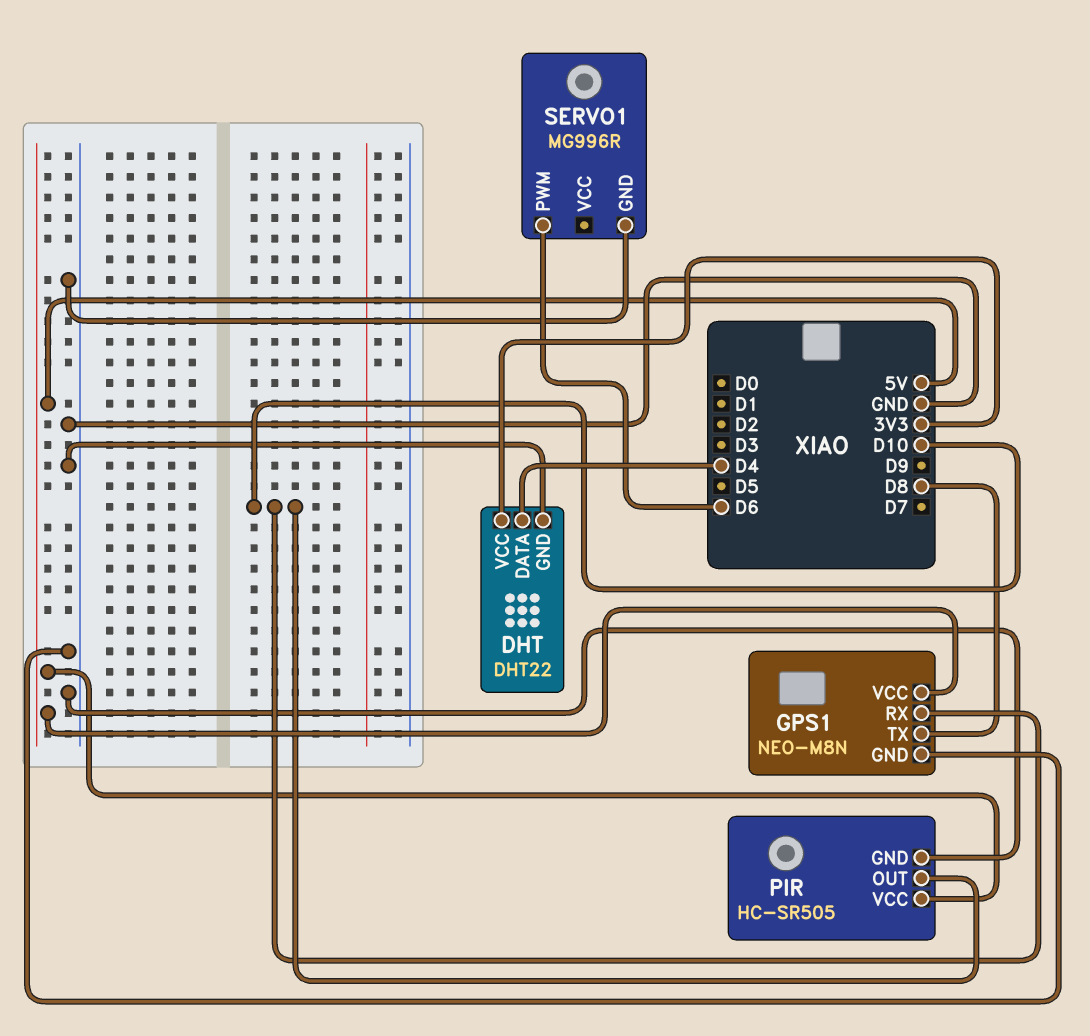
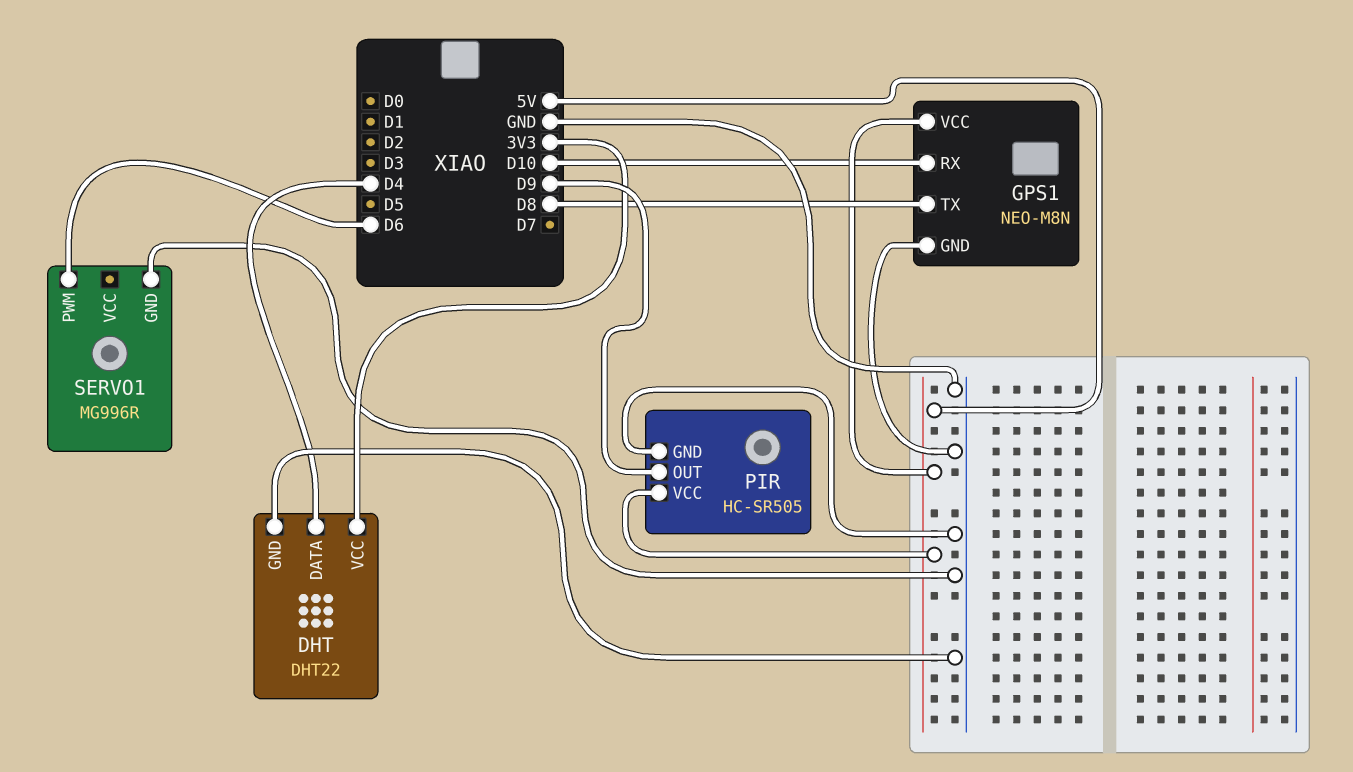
PIR pin OUT: D10 -> D9

